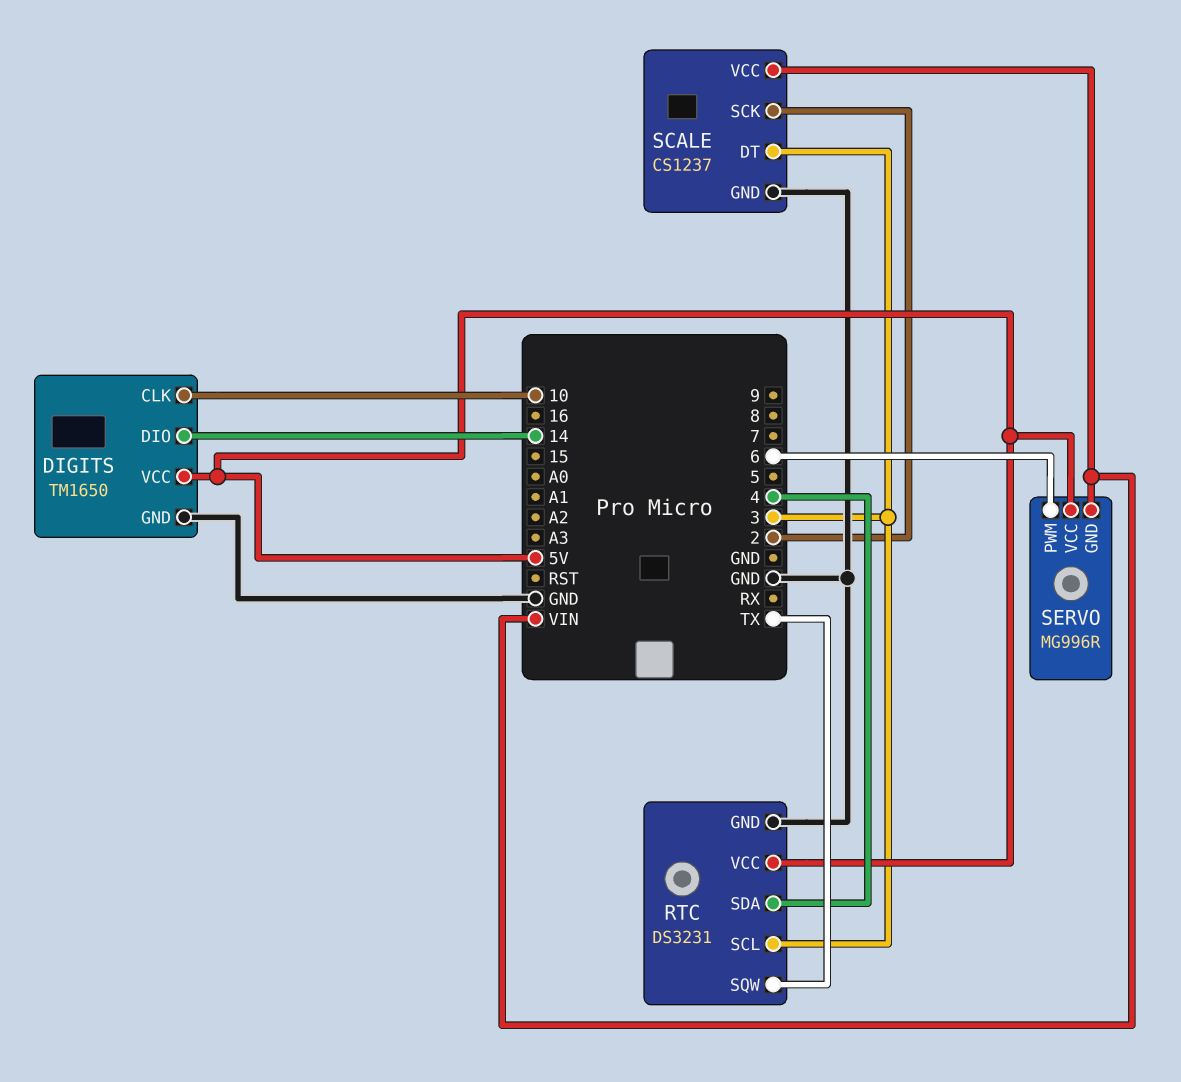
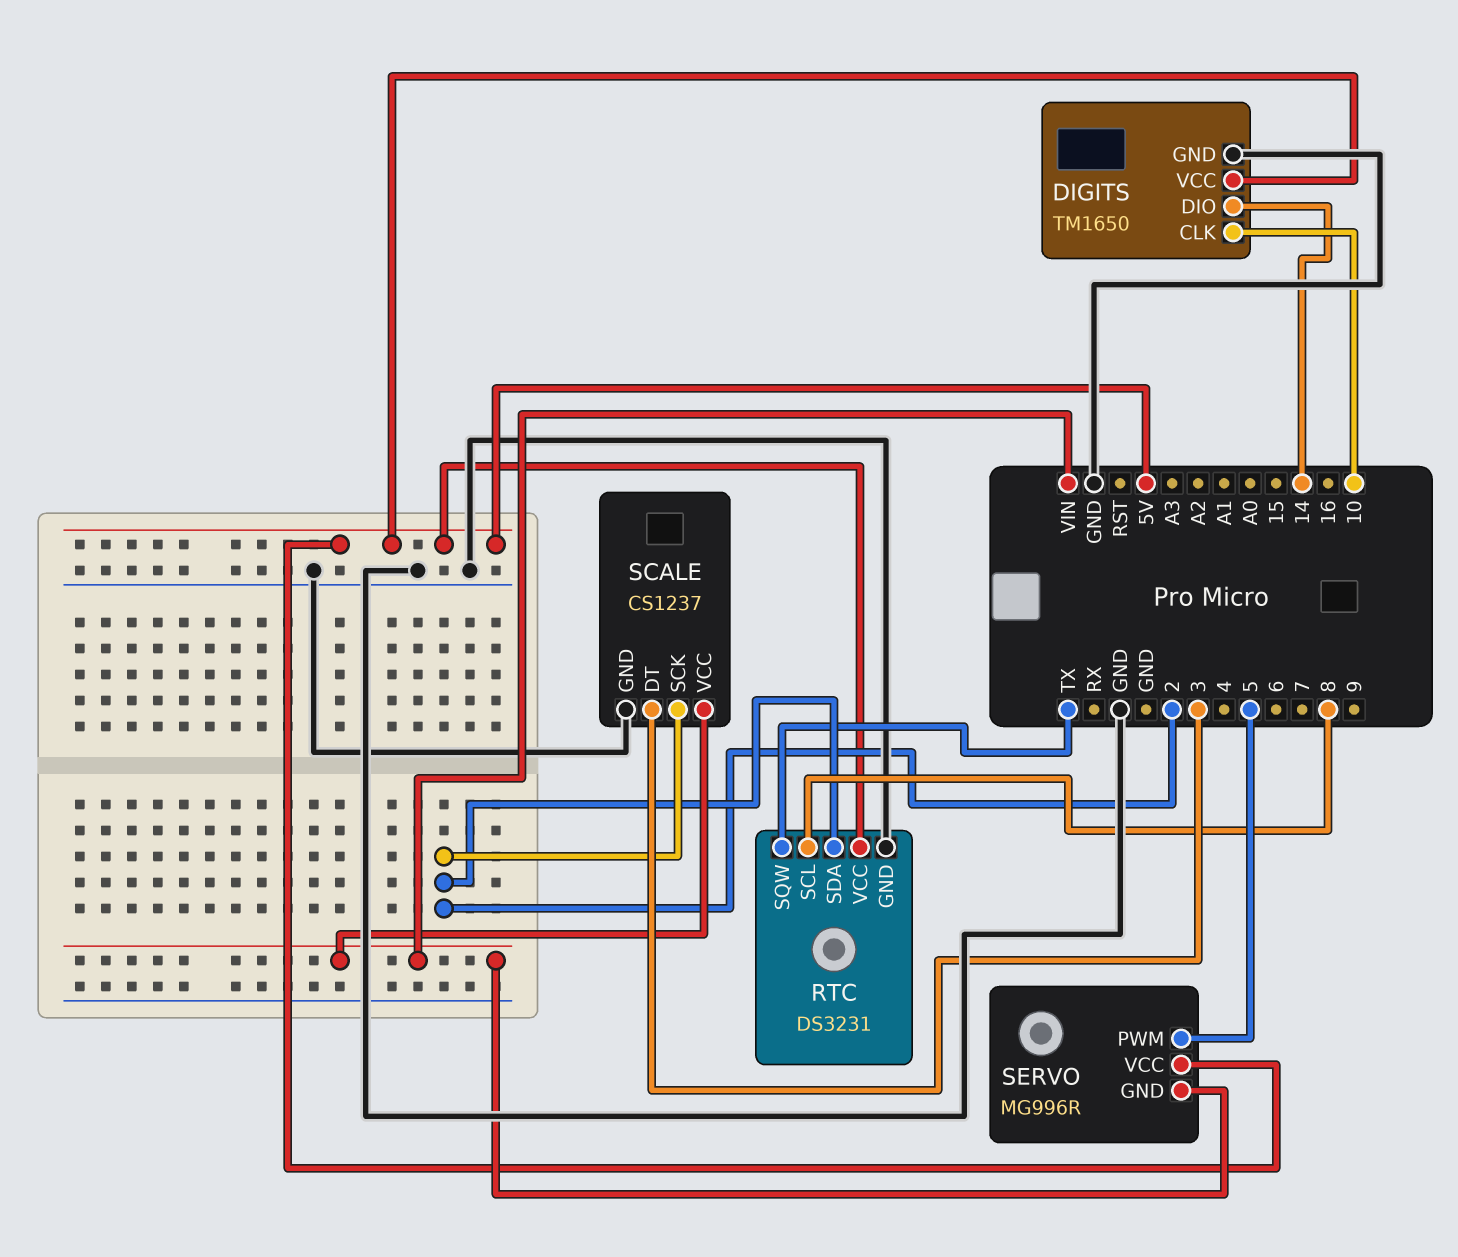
RTC pin SCL: 3 -> 8
RTC pin SDA: 4 -> 2
SERVO pin PWM: 6 -> 5

